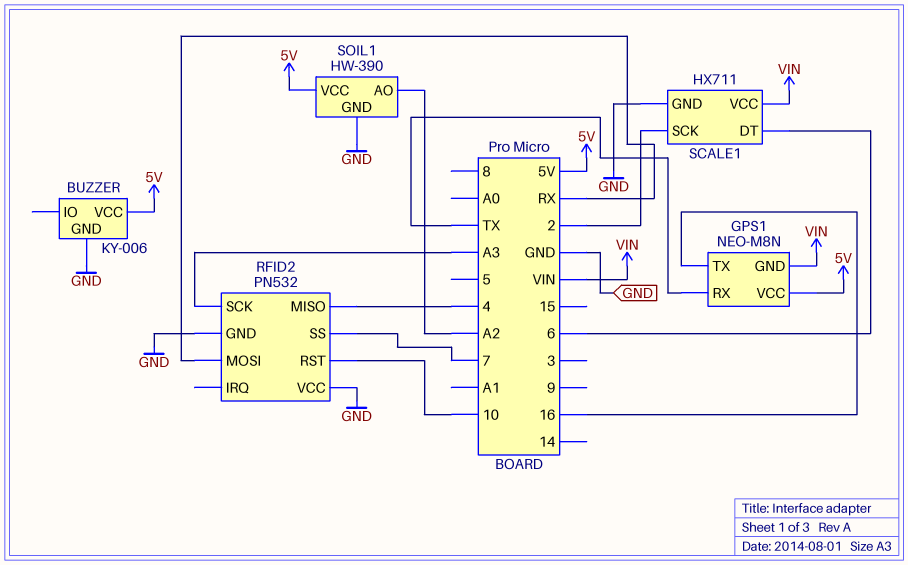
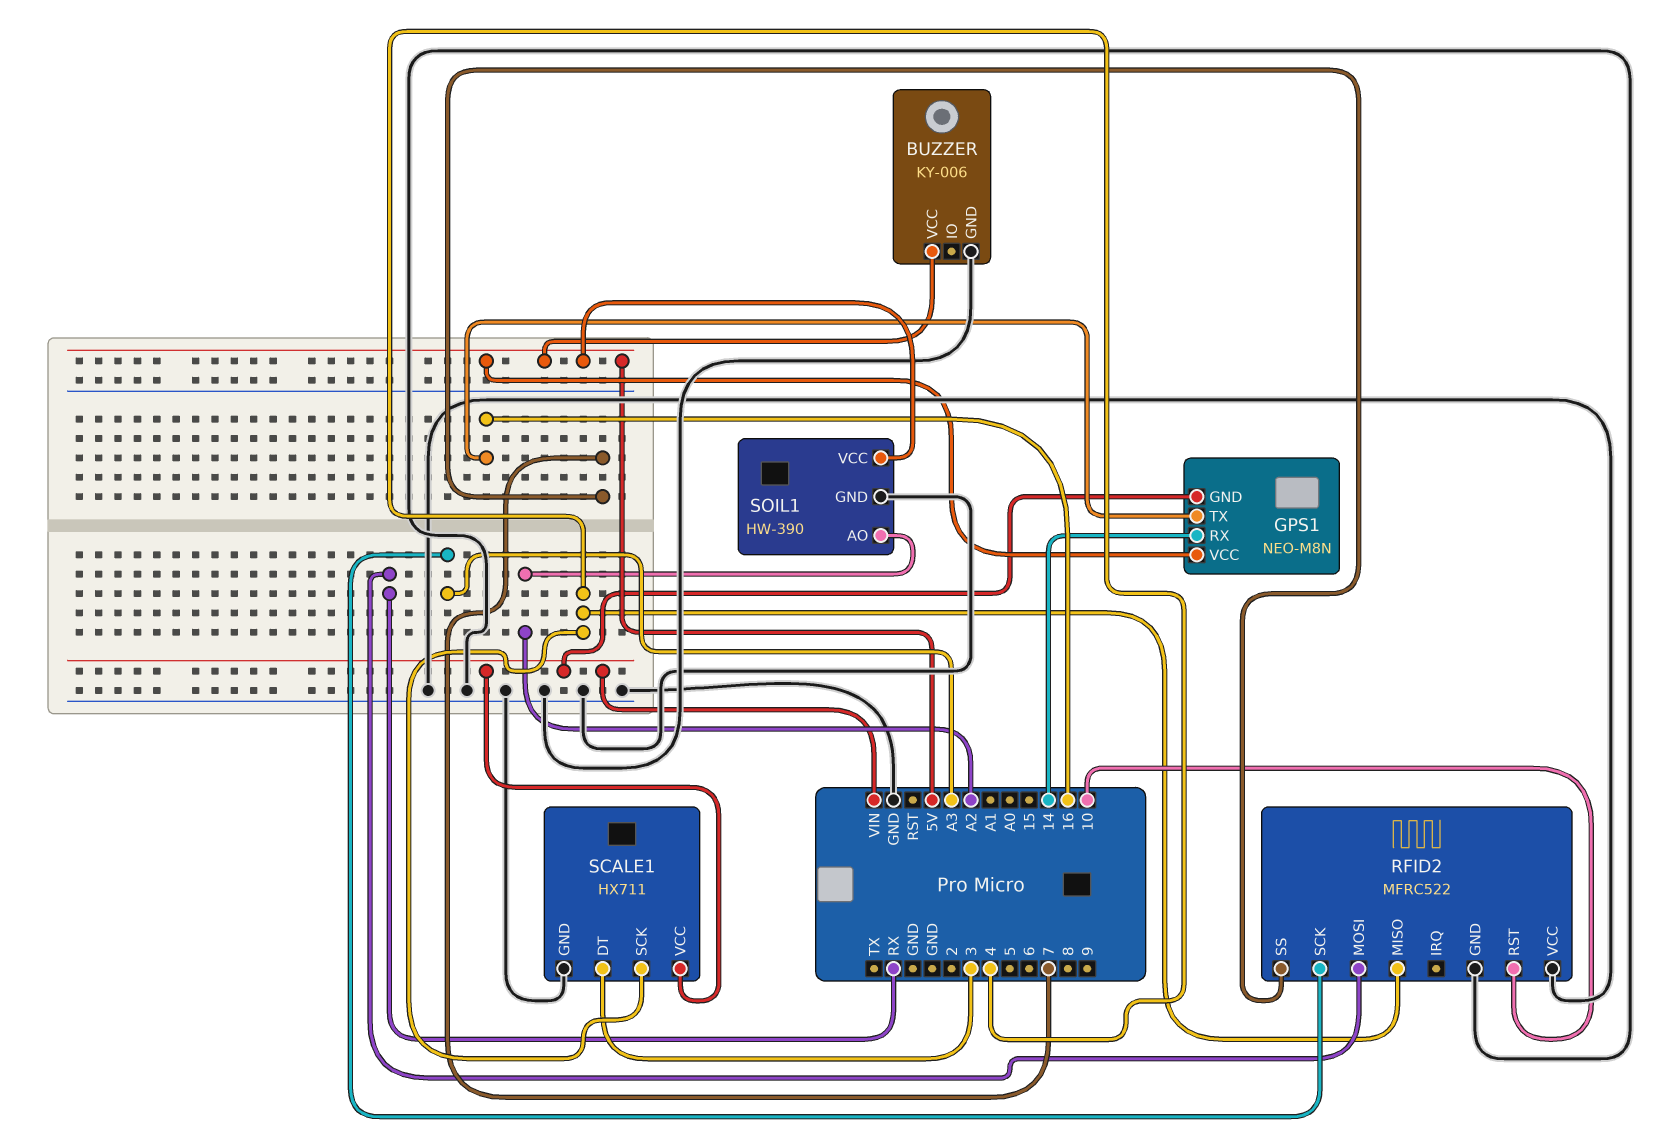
GPS1 pin RX: TX -> 14
RFID2: PN532 -> MFRC522
SCALE1 pin DT: 6 -> 3
SCALE1 pin SCK: 2 -> 4

